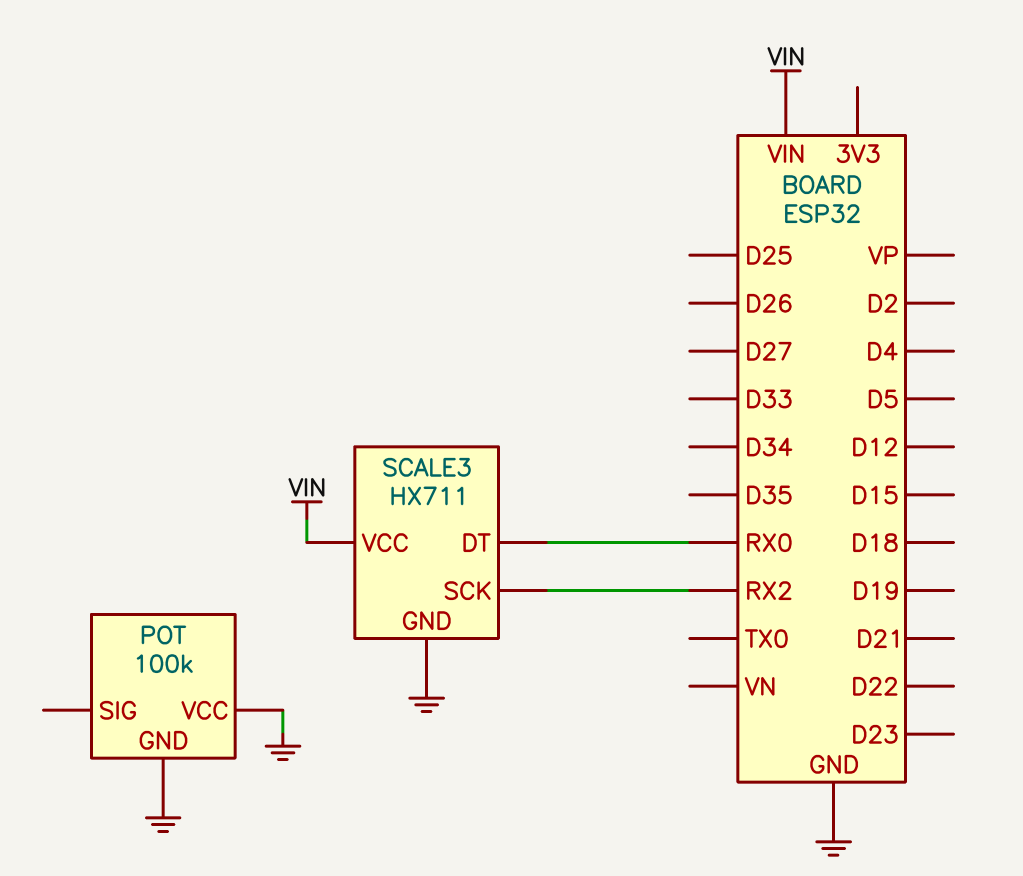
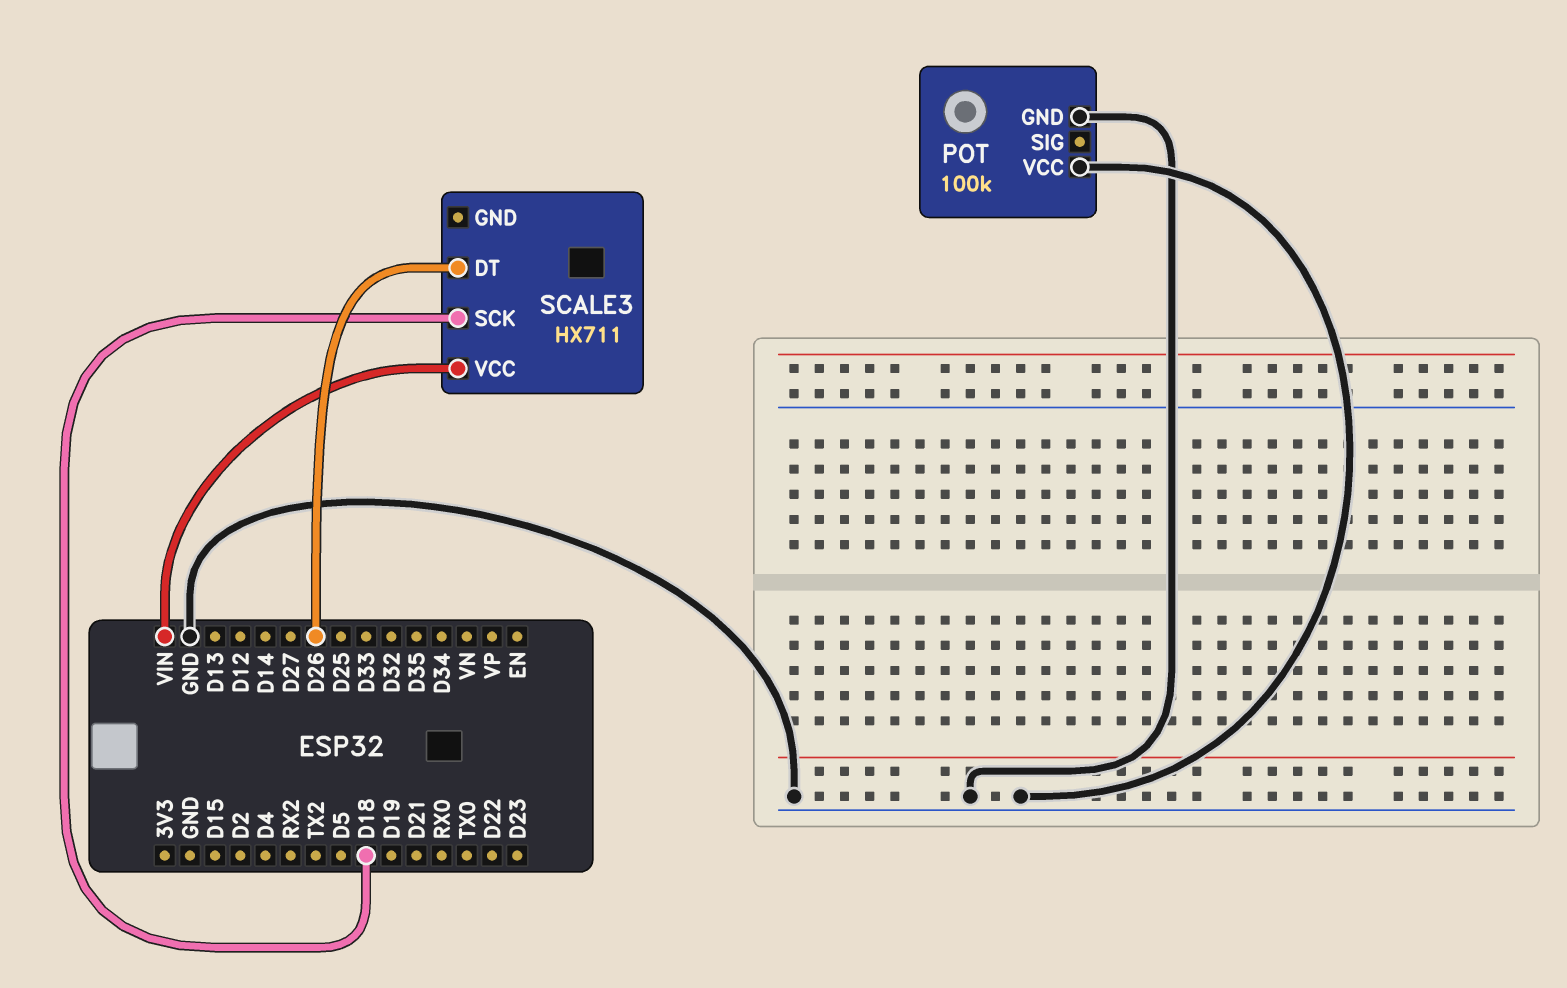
SCALE3 pin DT: RX0 -> D26
SCALE3 pin GND: GND -> none
SCALE3 pin SCK: RX2 -> D18

